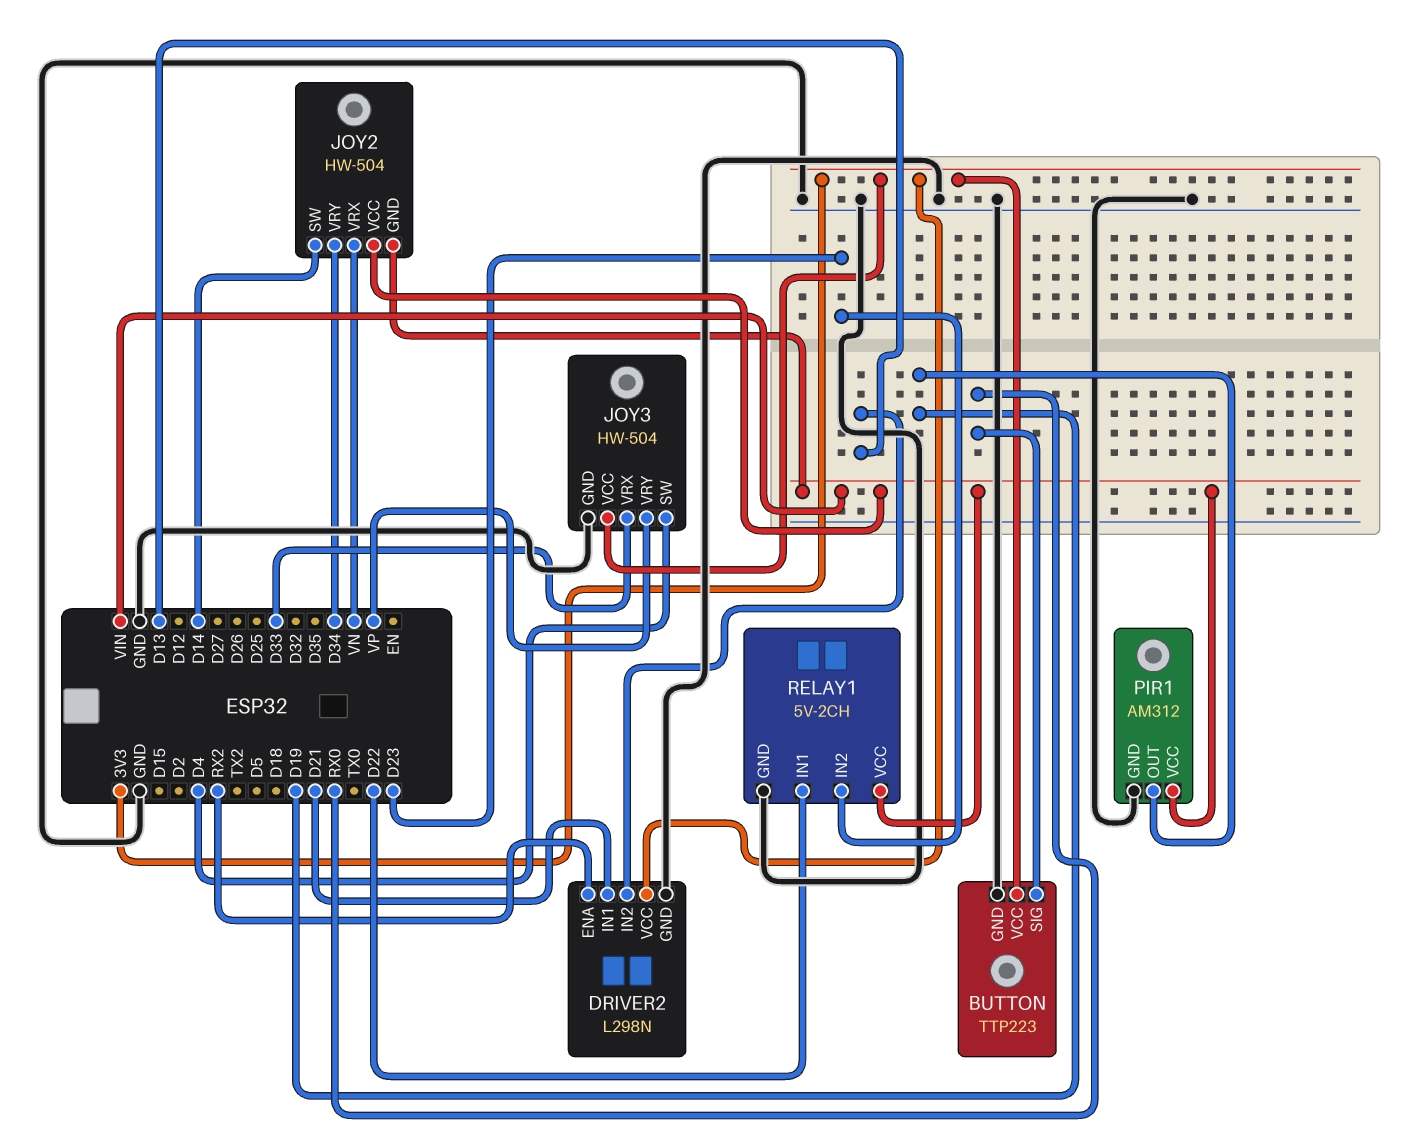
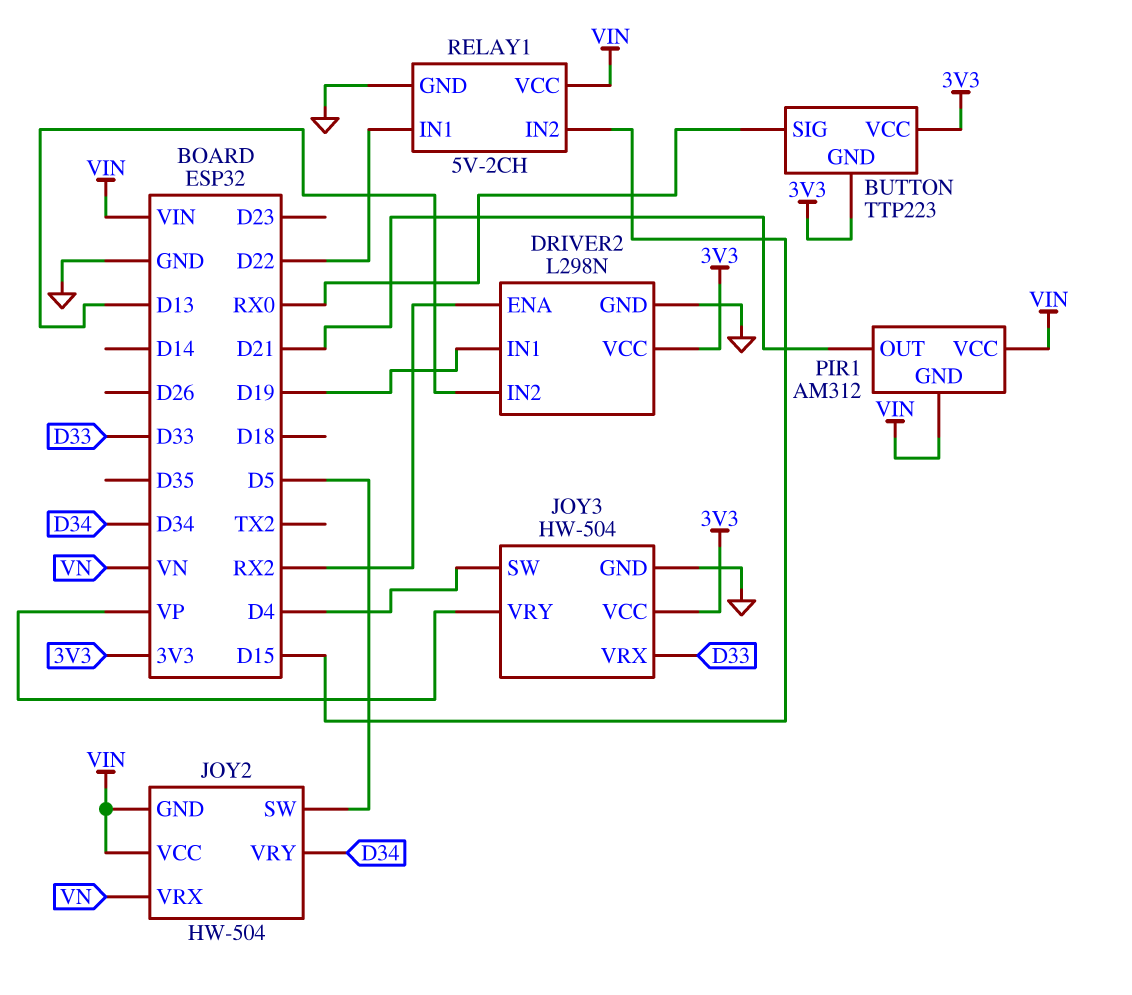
BUTTON pin GND: GND -> 3V3
DRIVER2 pin IN1: D21 -> D19
JOY2 pin SW: D14 -> D5
PIR1 pin GND: GND -> VIN
PIR1 pin OUT: D19 -> D21
RELAY1 pin IN2: D23 -> D15

